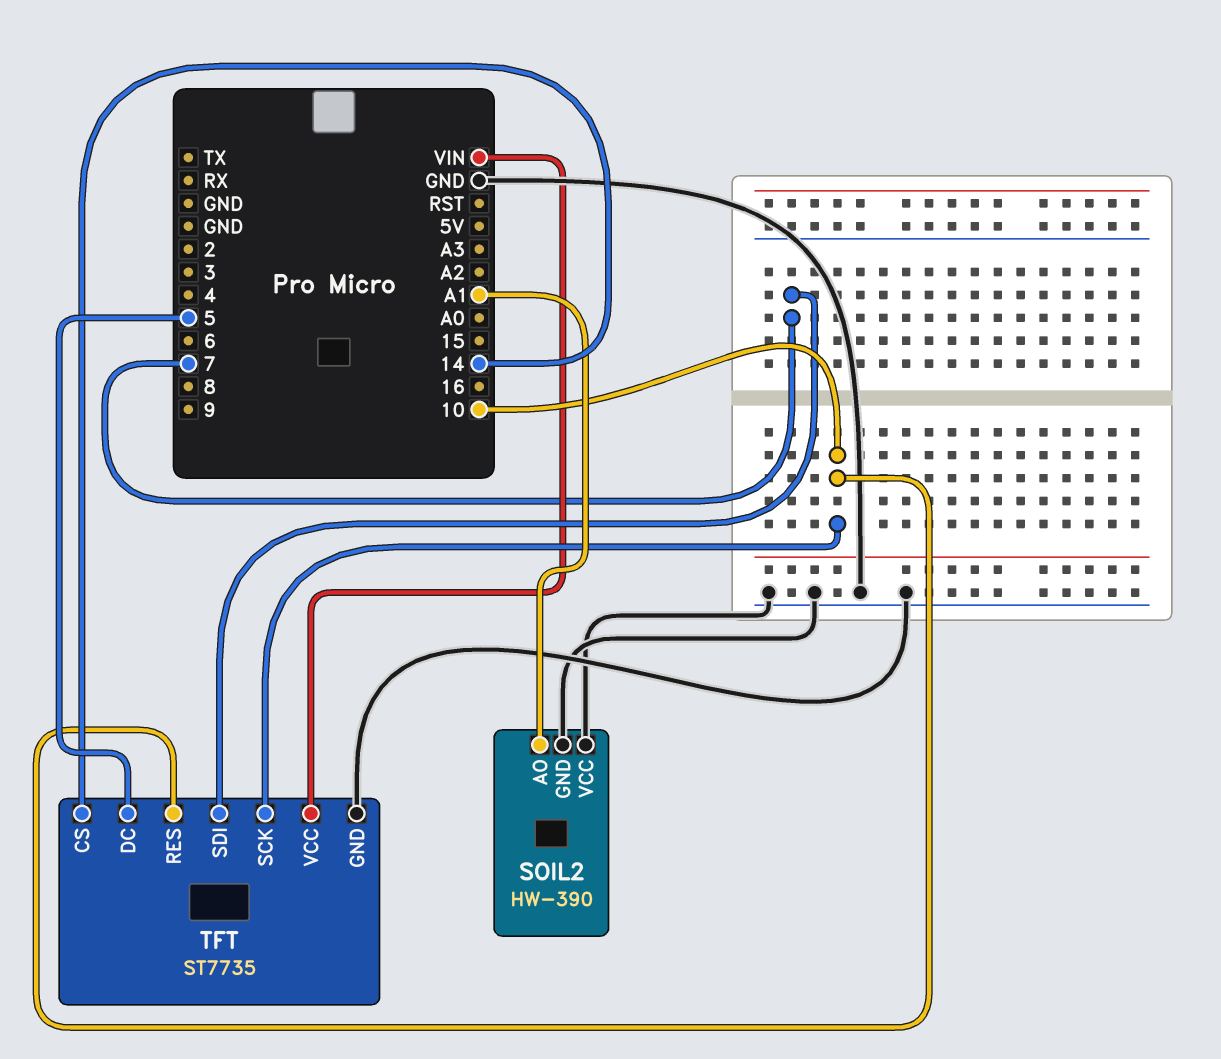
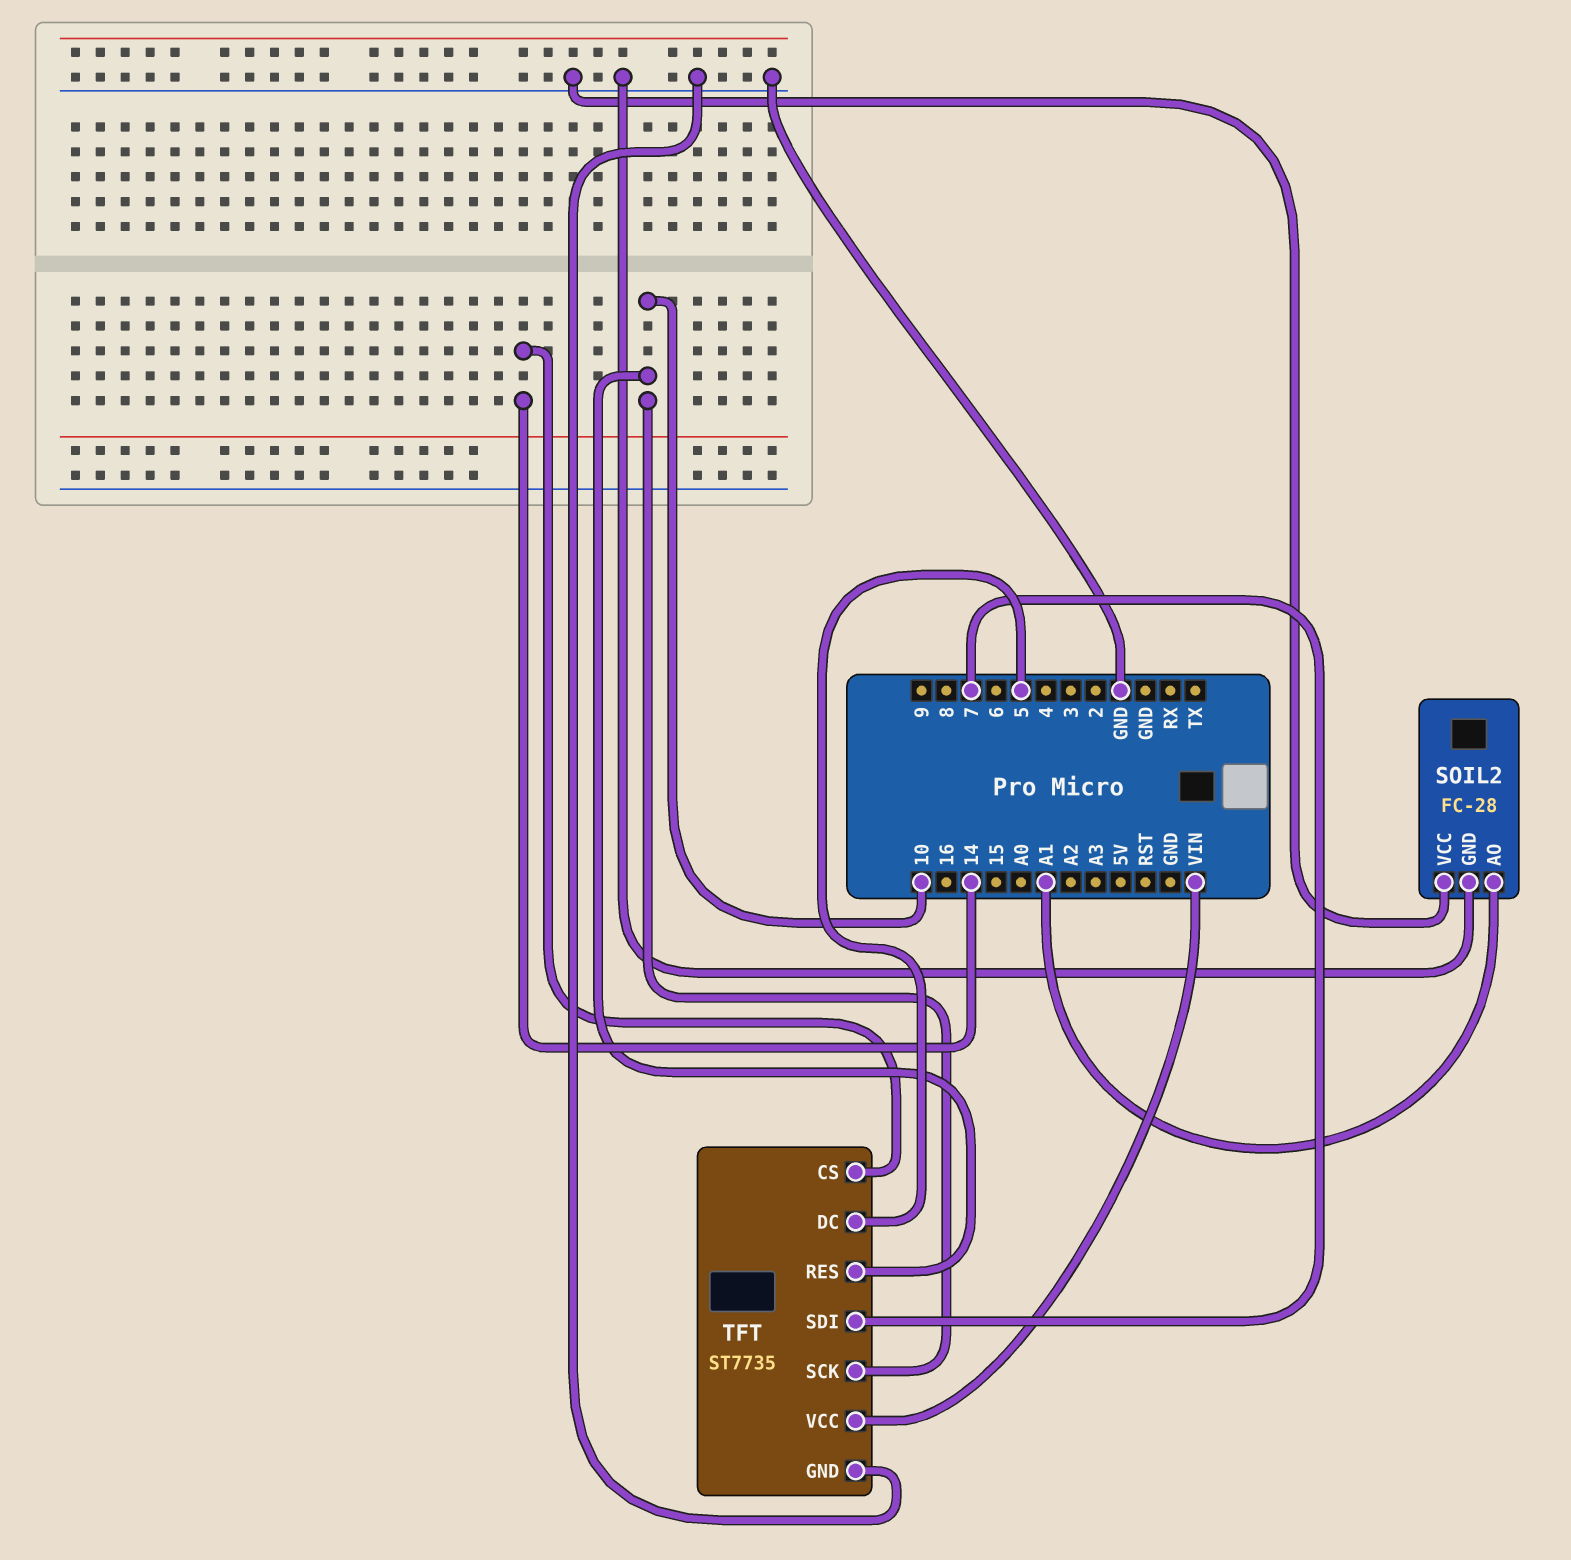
SOIL2: HW-390 -> FC-28

